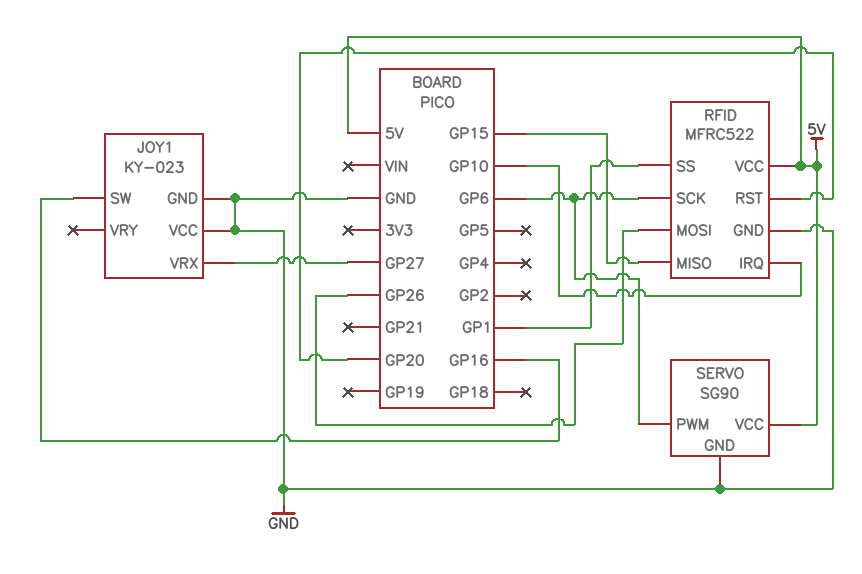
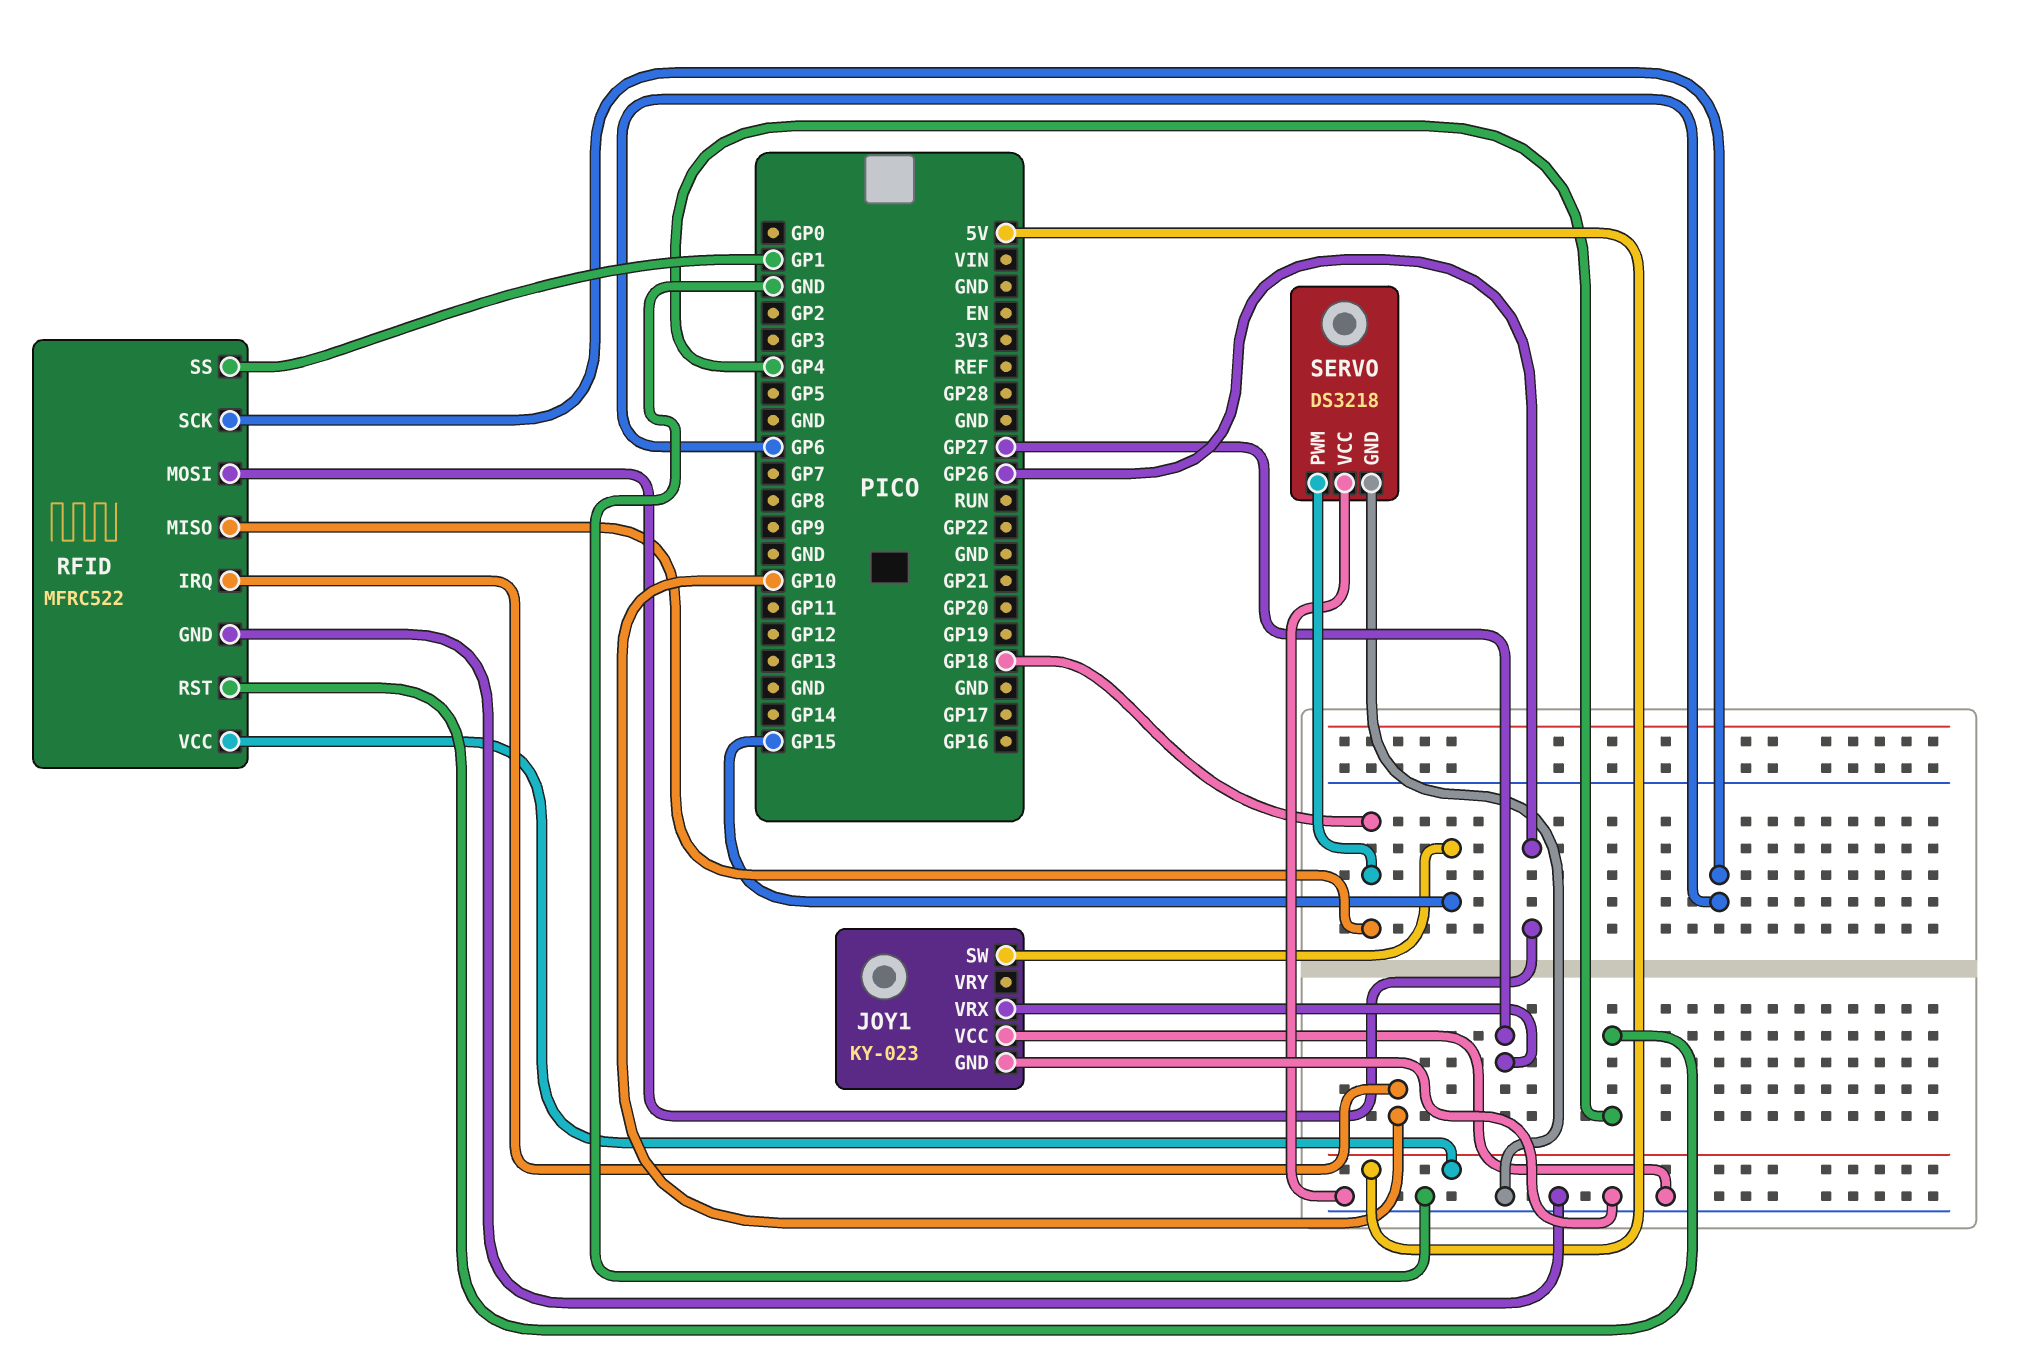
JOY1 pin SW: GP16 -> GP15
RFID pin MISO: GP15 -> GP18
RFID pin RST: GP20 -> GP4
SERVO: SG90 -> DS3218
SERVO pin PWM: GP6 -> GP18
SERVO pin VCC: 5V -> GND

